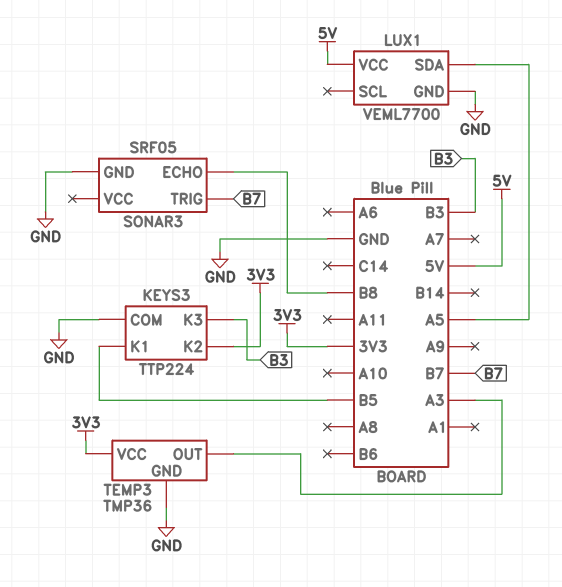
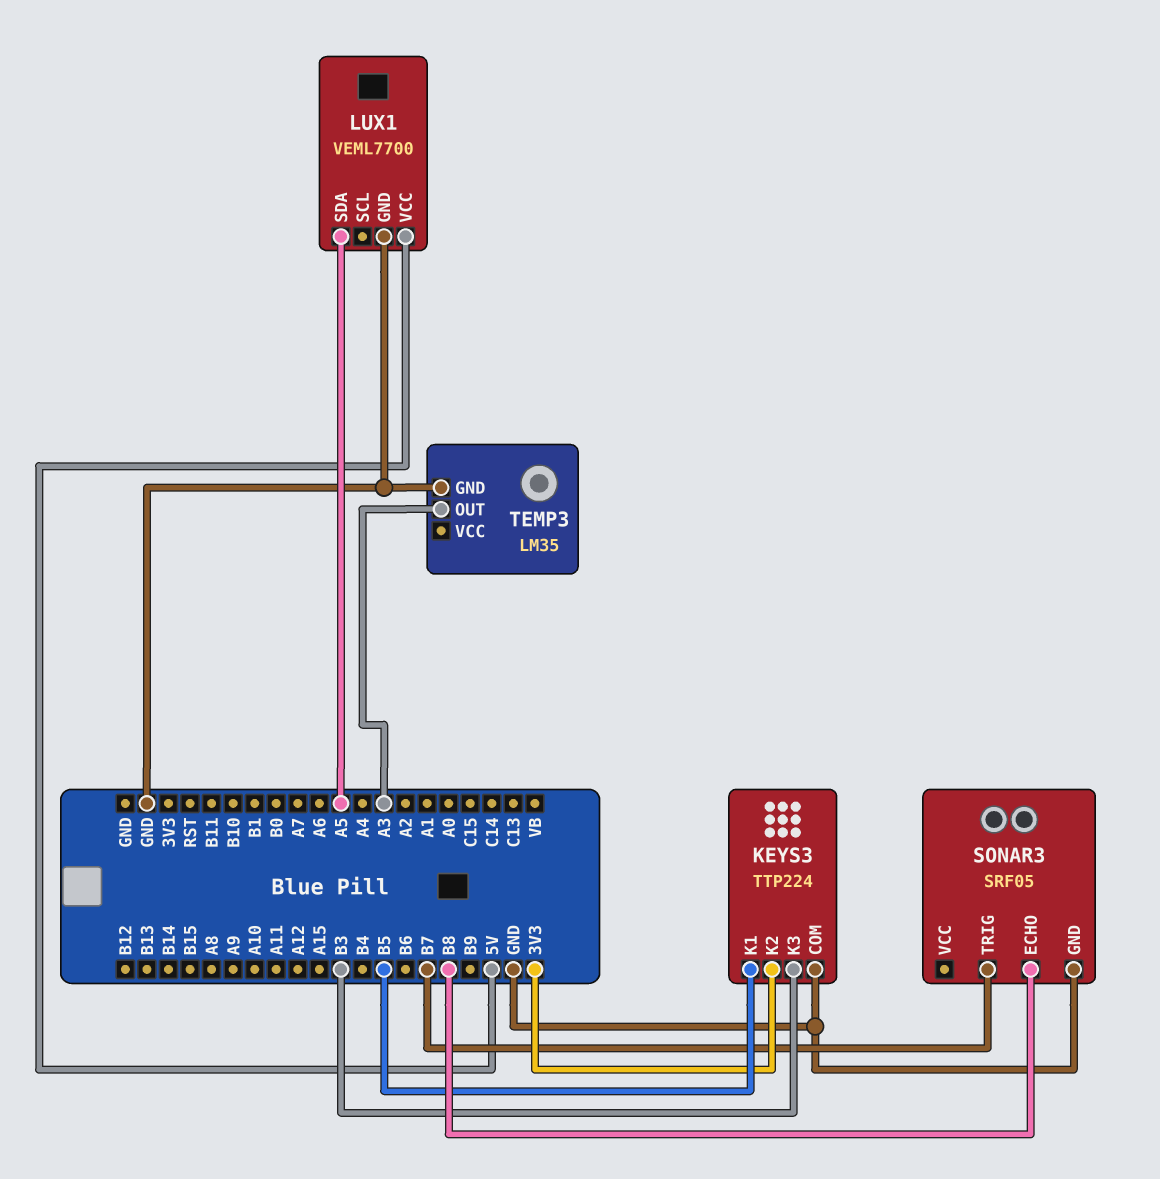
TEMP3: TMP36 -> LM35
TEMP3 pin VCC: 3V3 -> none

